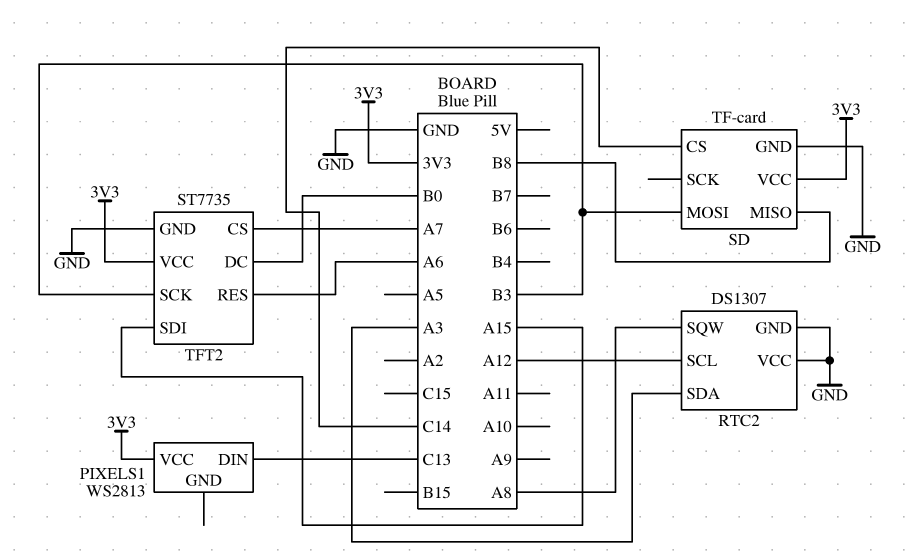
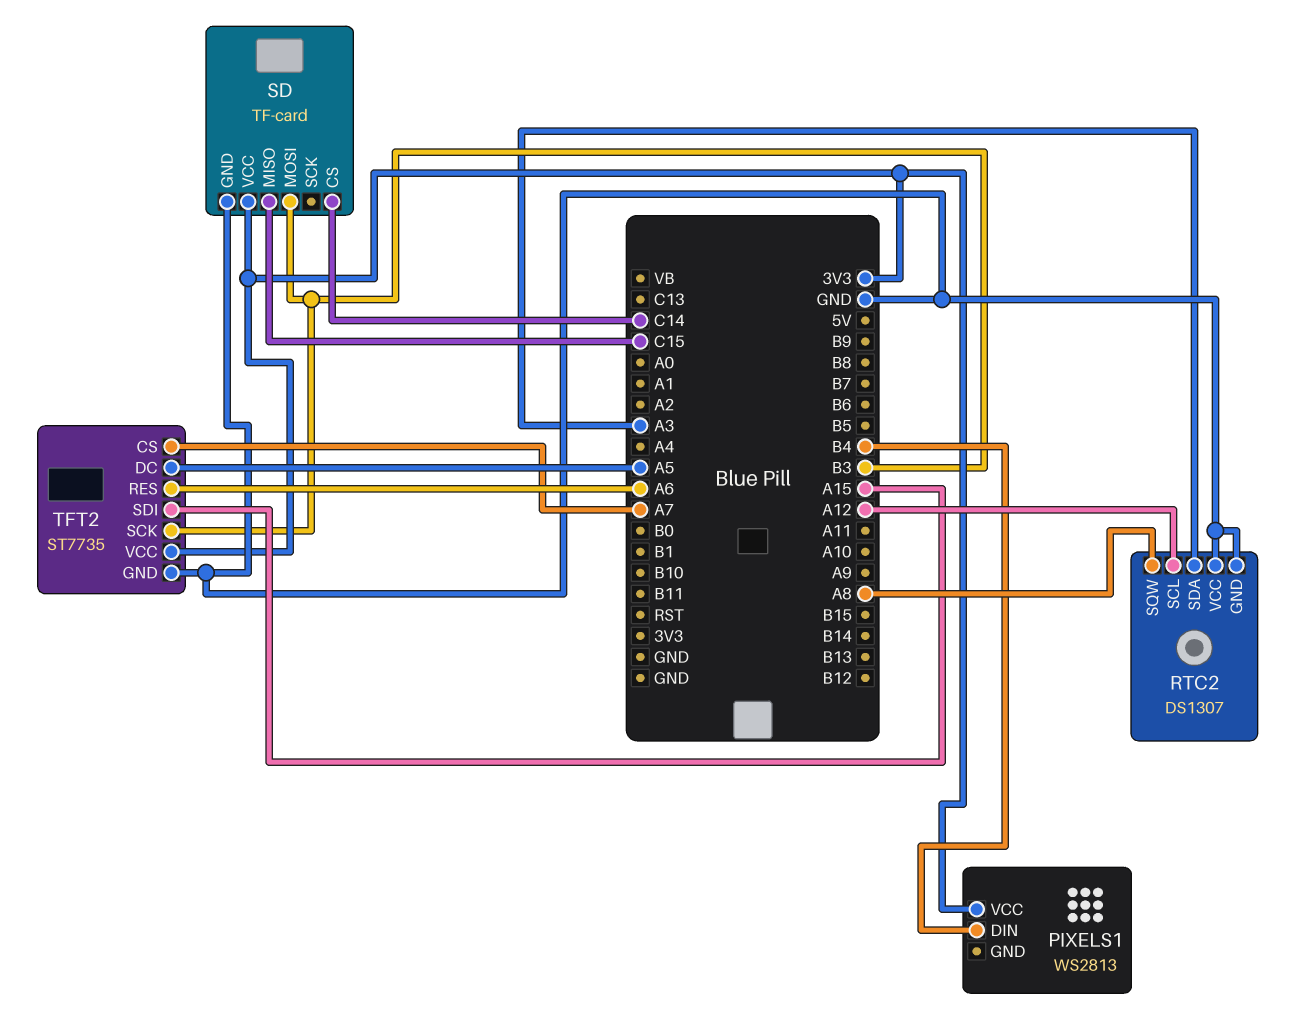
PIXELS1 pin DIN: C13 -> B4
SD pin MISO: B8 -> C15
TFT2 pin DC: B0 -> A5

